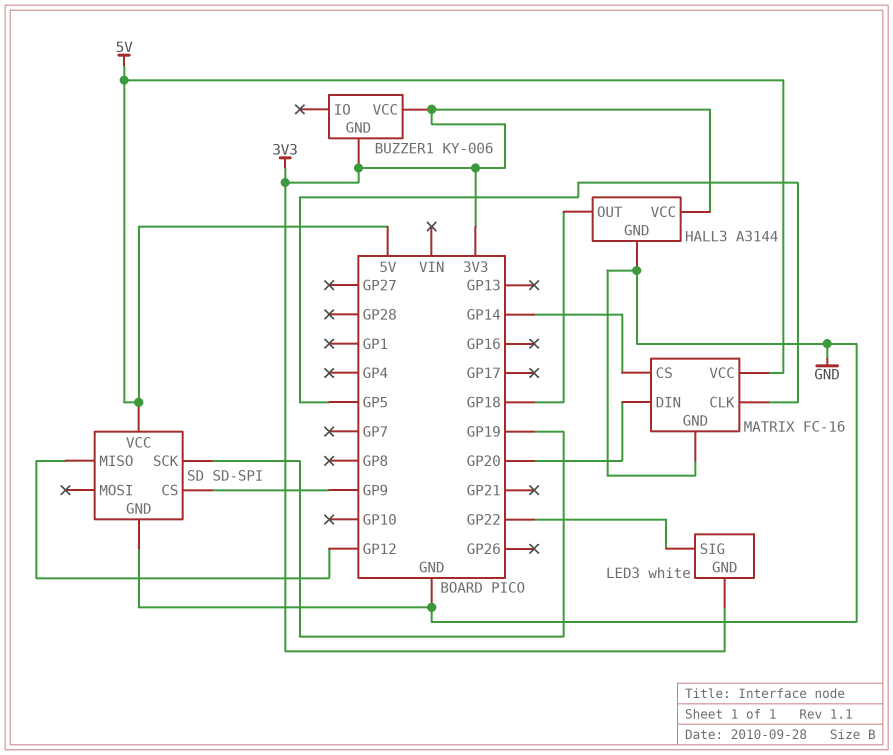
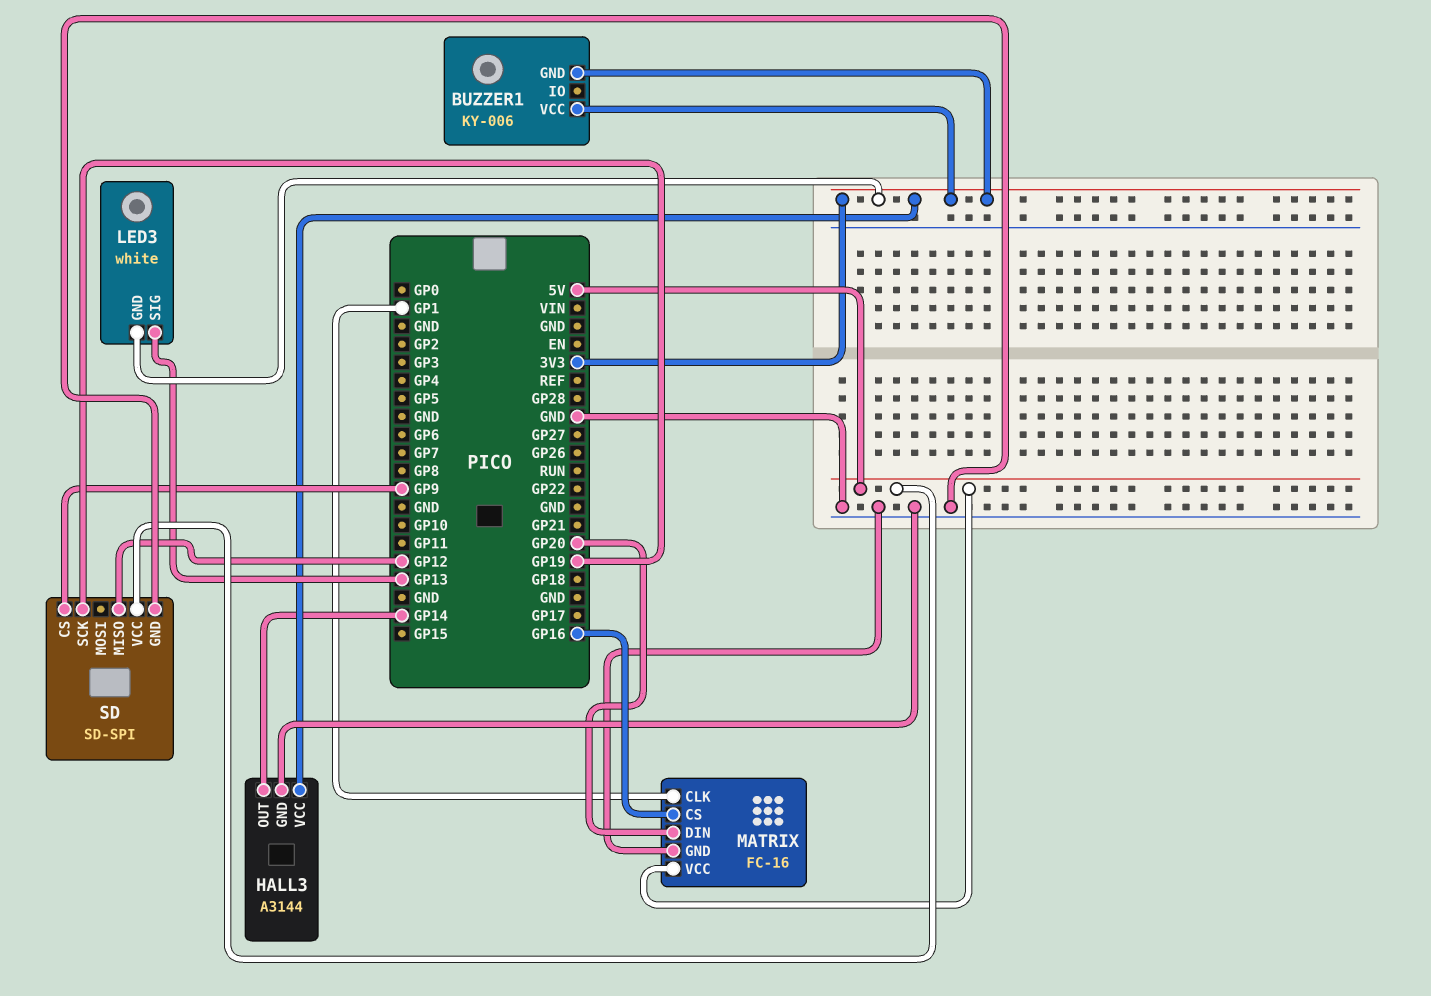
HALL3 pin OUT: GP18 -> GP14
LED3 pin SIG: GP22 -> GP13
MATRIX pin CLK: GP5 -> GP1
MATRIX pin CS: GP14 -> GP16

